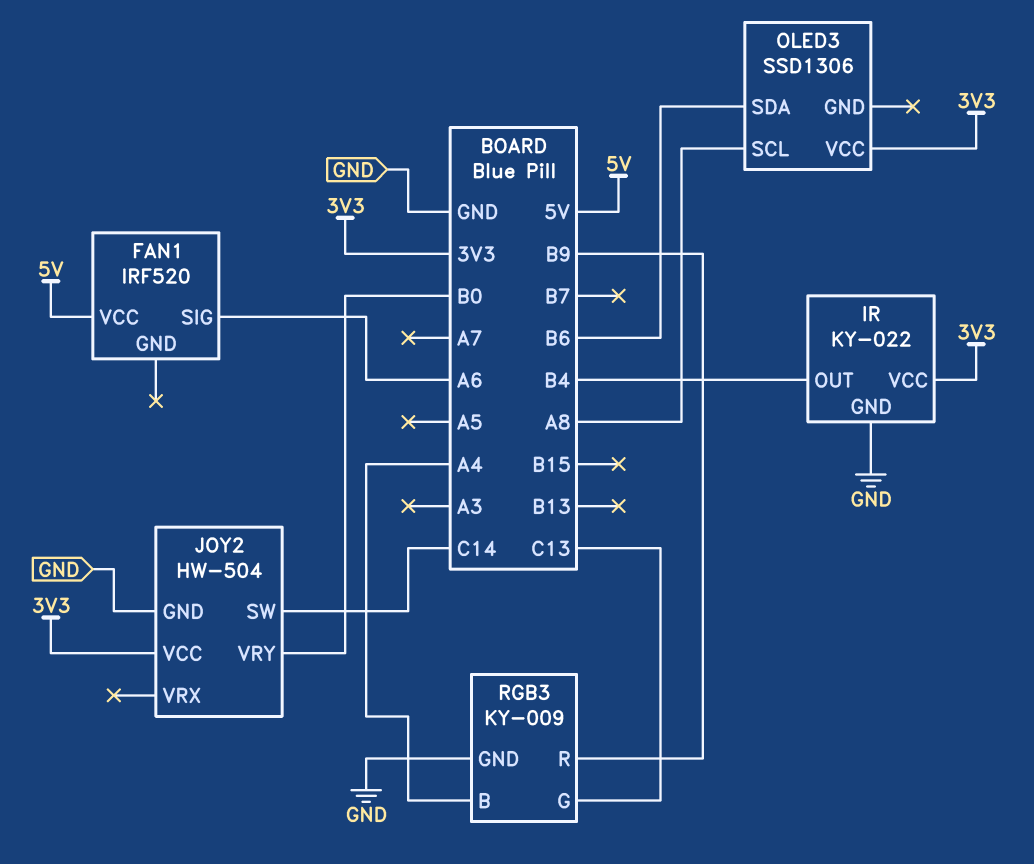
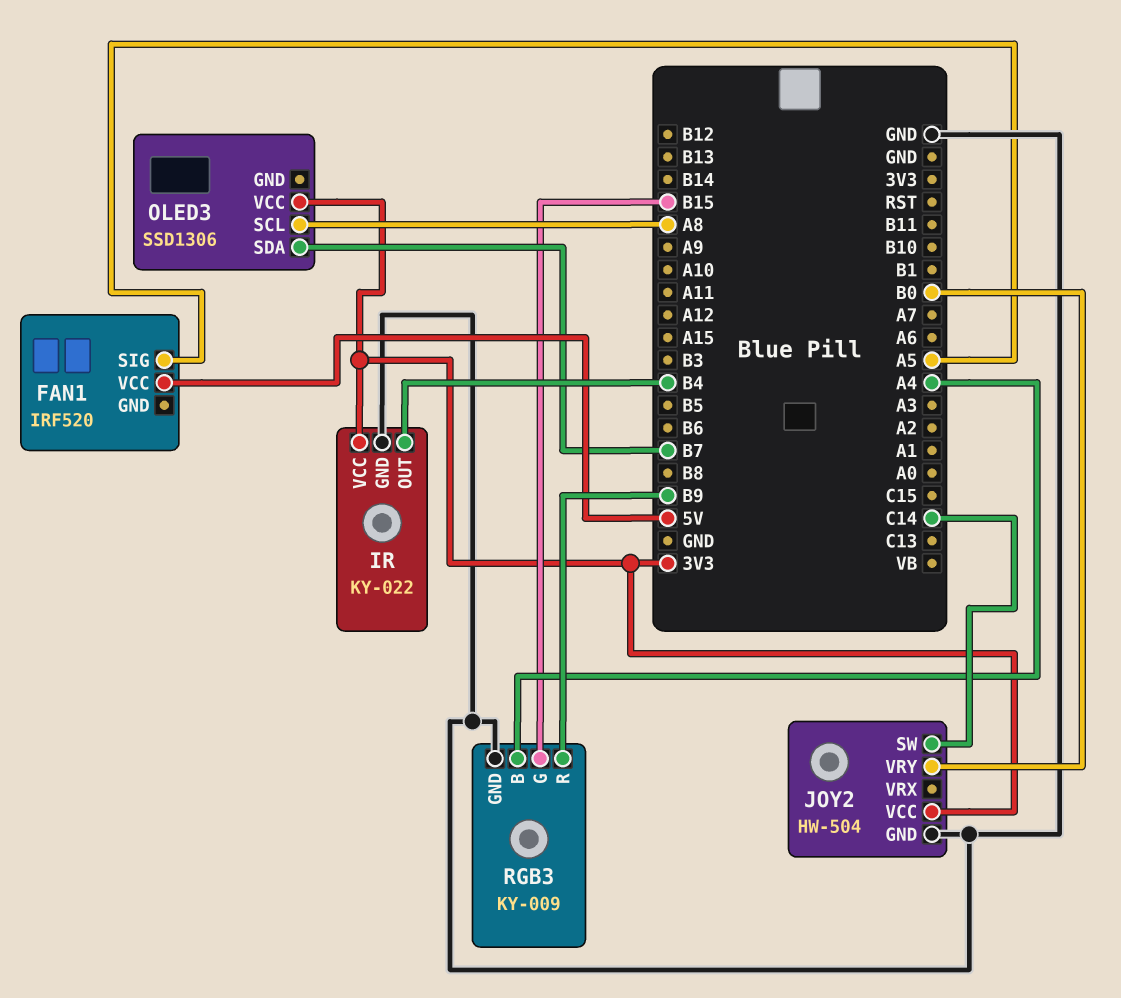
FAN1 pin SIG: A6 -> A5
OLED3 pin SDA: B6 -> B7
RGB3 pin G: C13 -> B15

